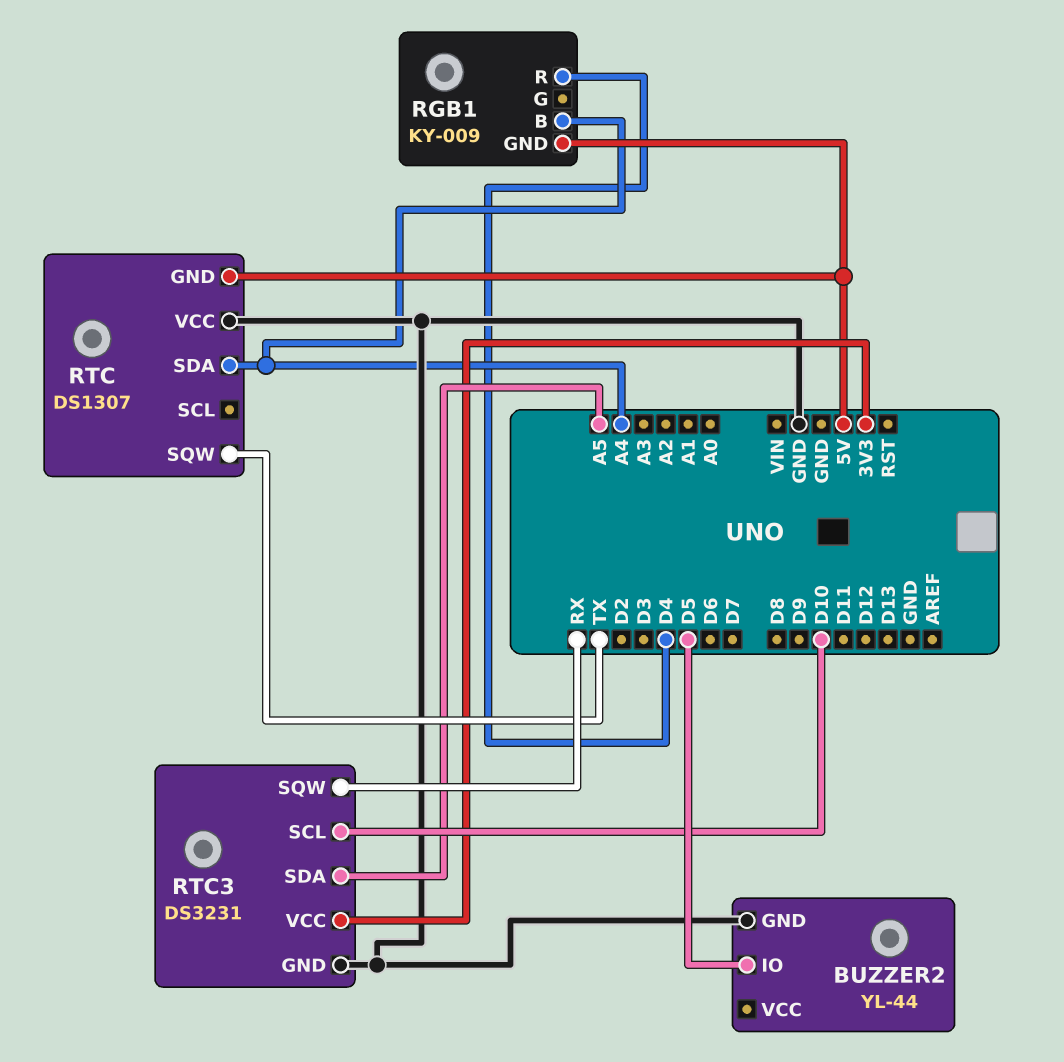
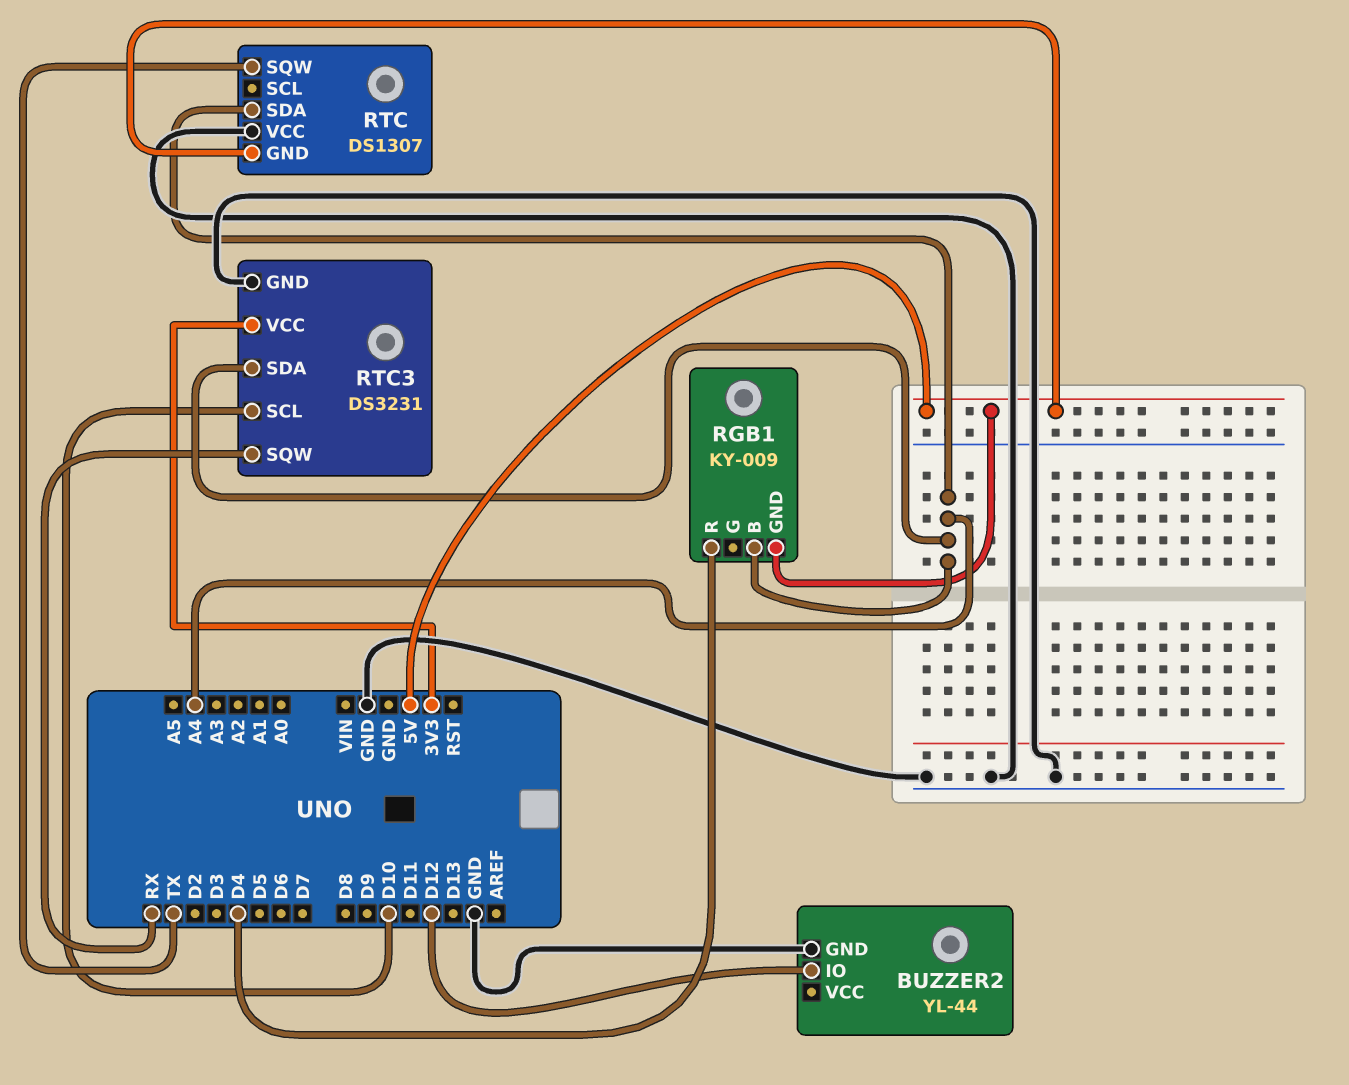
BUZZER2 pin IO: D5 -> D12
RTC3 pin SDA: A5 -> A4

